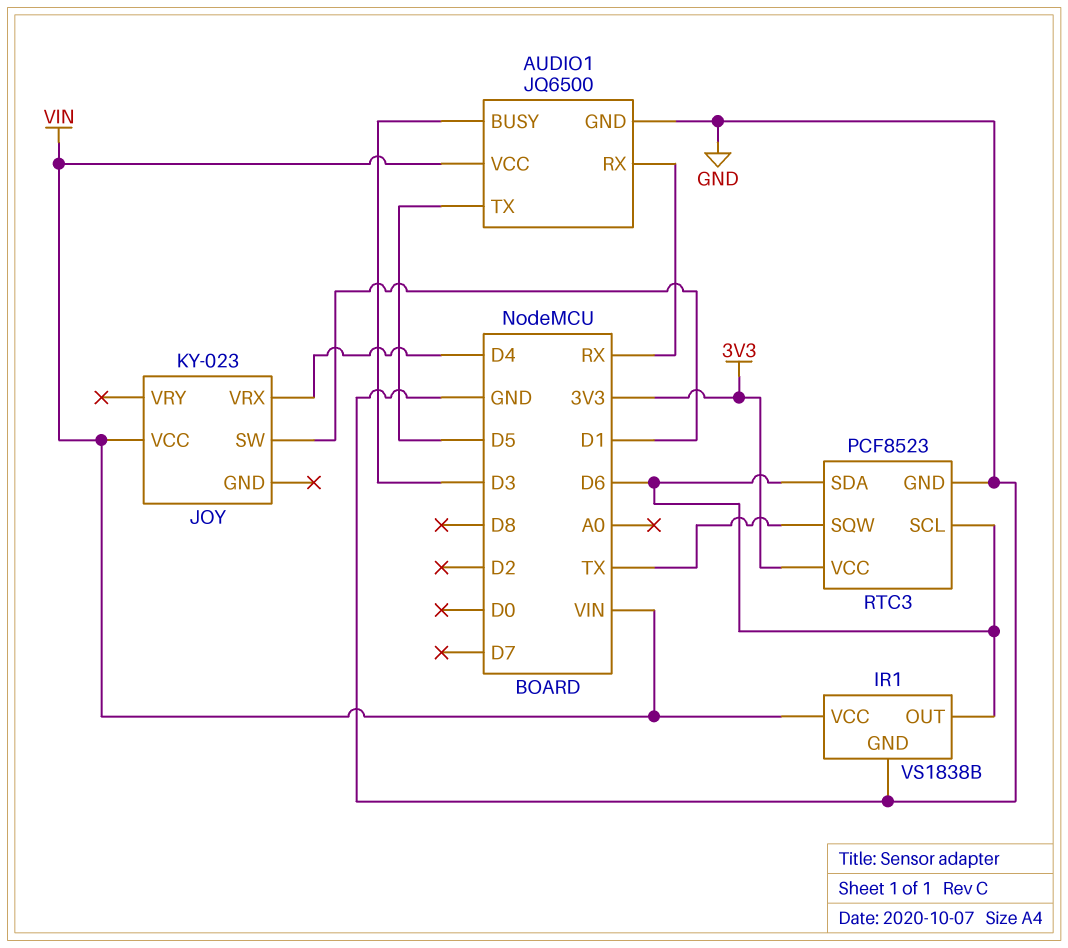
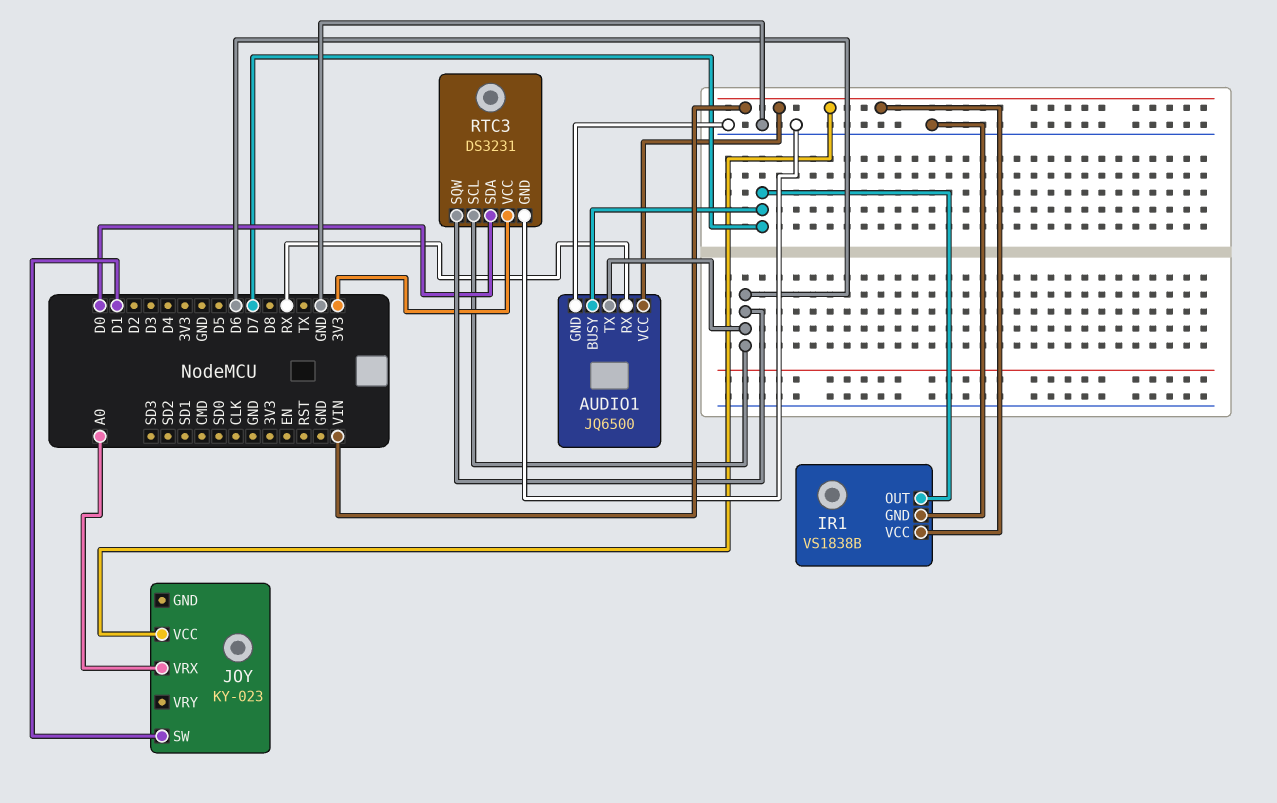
AUDIO1 pin BUSY: D3 -> D7
AUDIO1 pin TX: D5 -> D6
IR1 pin OUT: D6 -> D7
JOY pin VRX: D4 -> A0
RTC3: PCF8523 -> DS3231
RTC3 pin SDA: D6 -> D0
RTC3 pin SQW: TX -> D6

